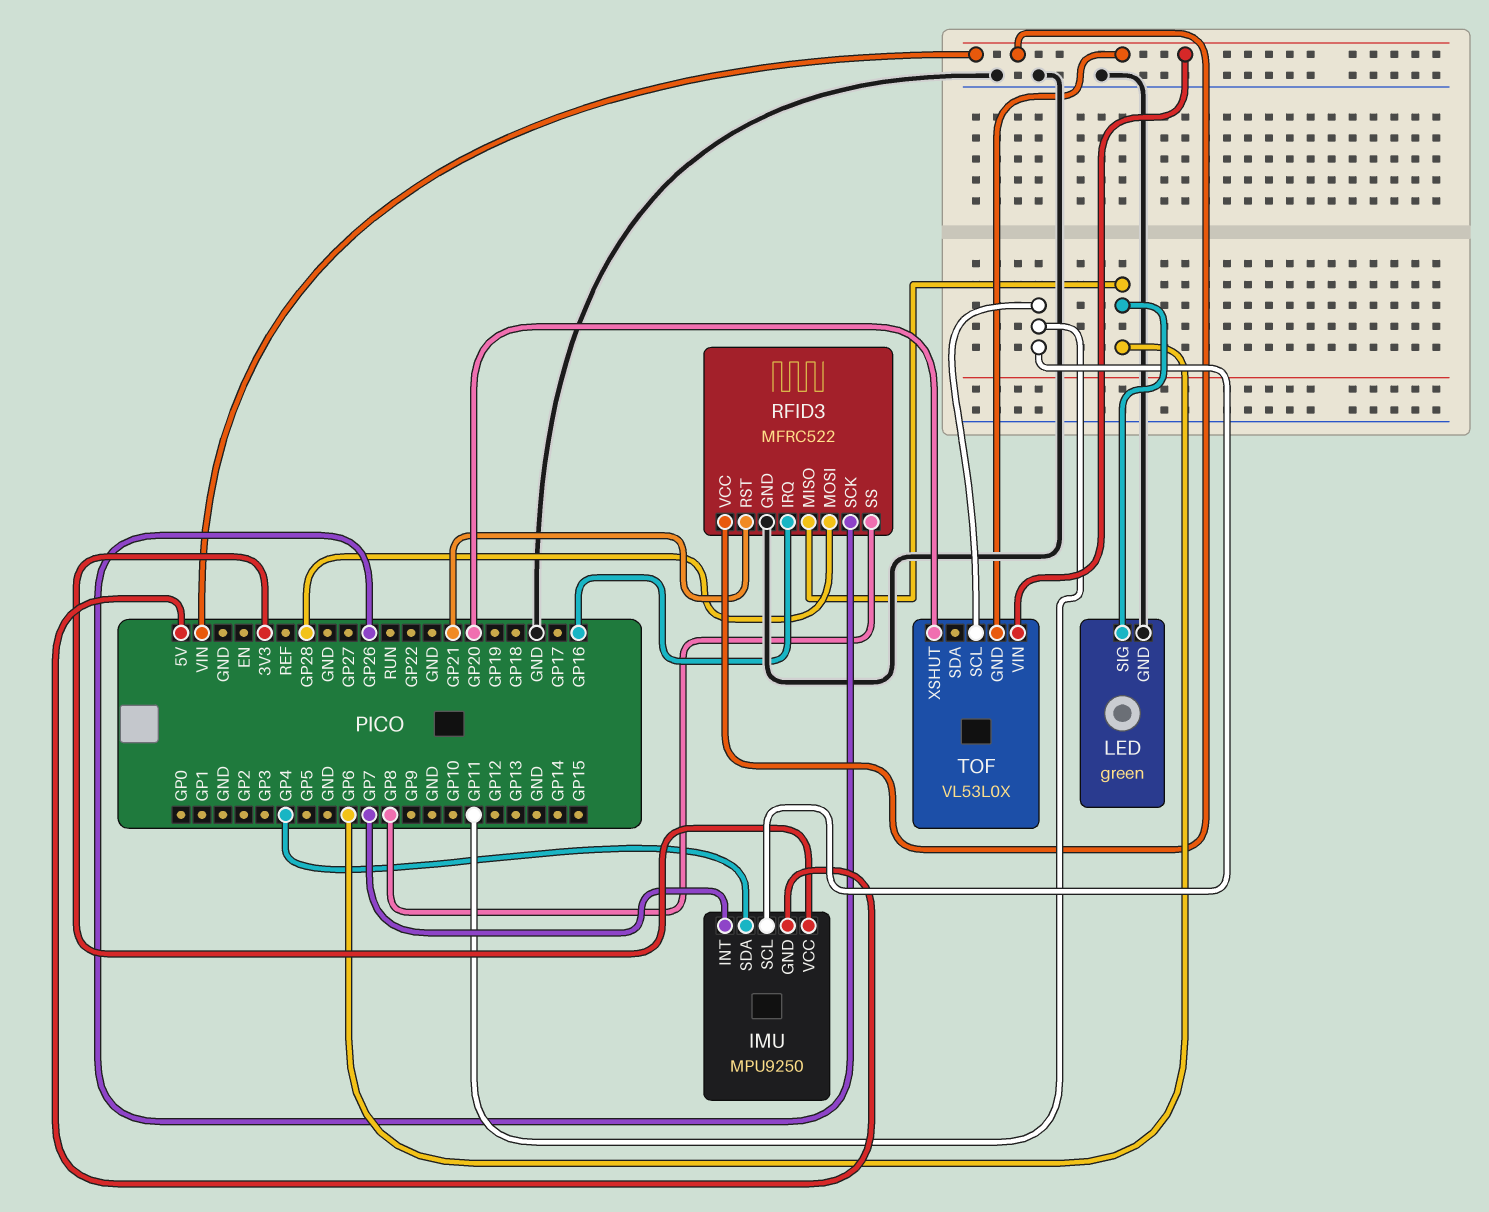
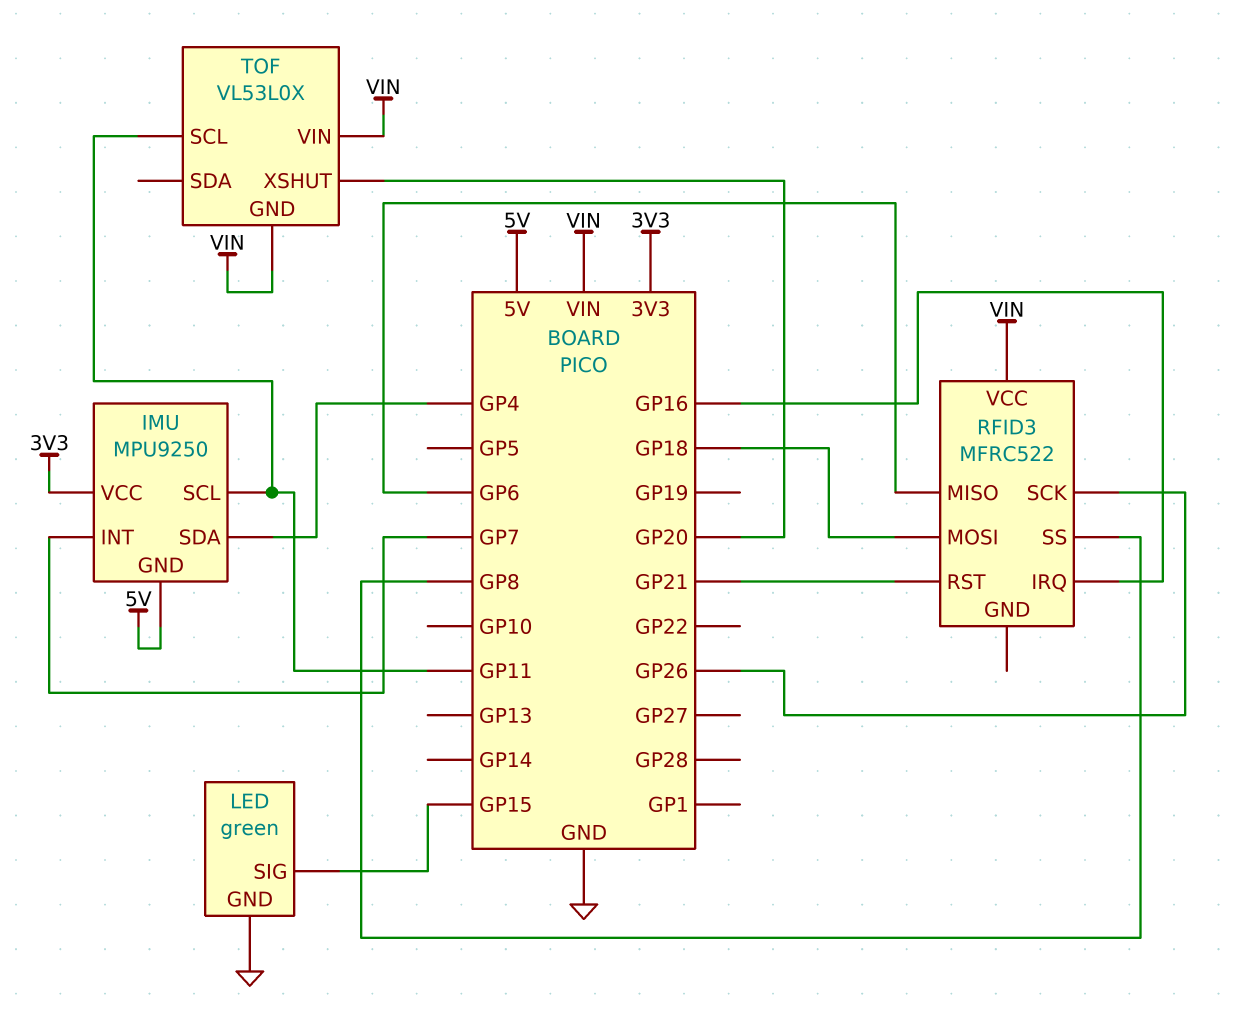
LED pin SIG: GP6 -> GP15
RFID3 pin GND: GND -> none
RFID3 pin MOSI: GP28 -> GP18

